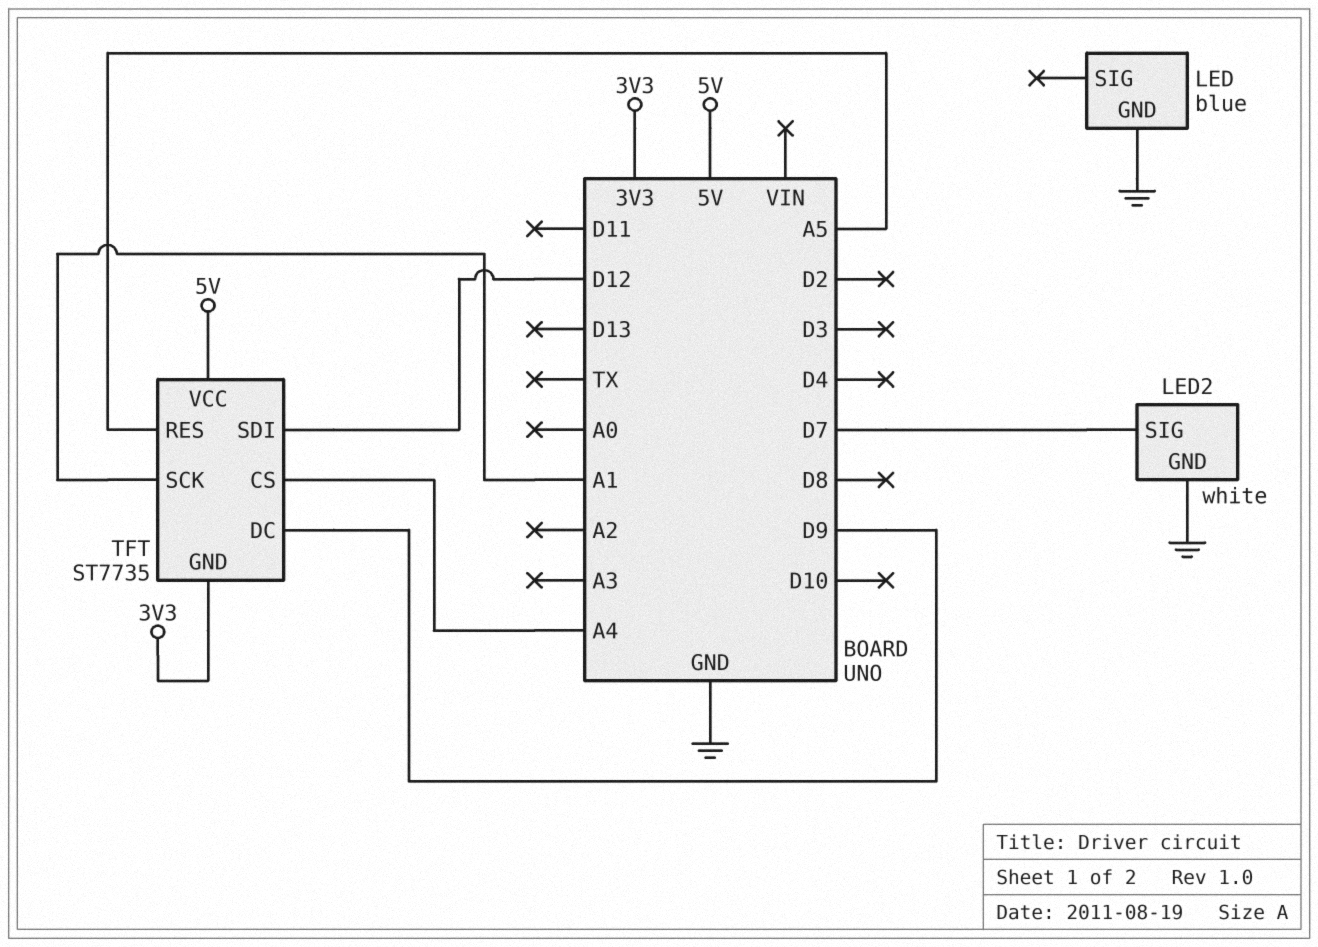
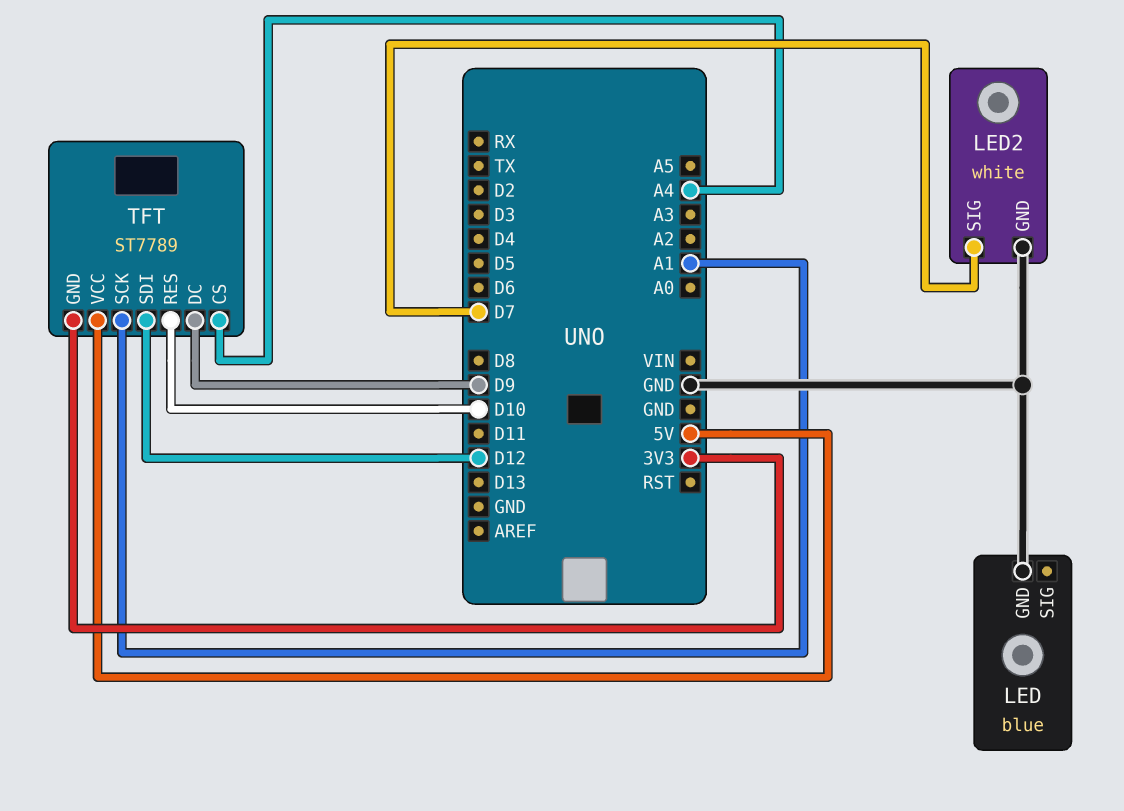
TFT: ST7735 -> ST7789
TFT pin RES: A5 -> D10

